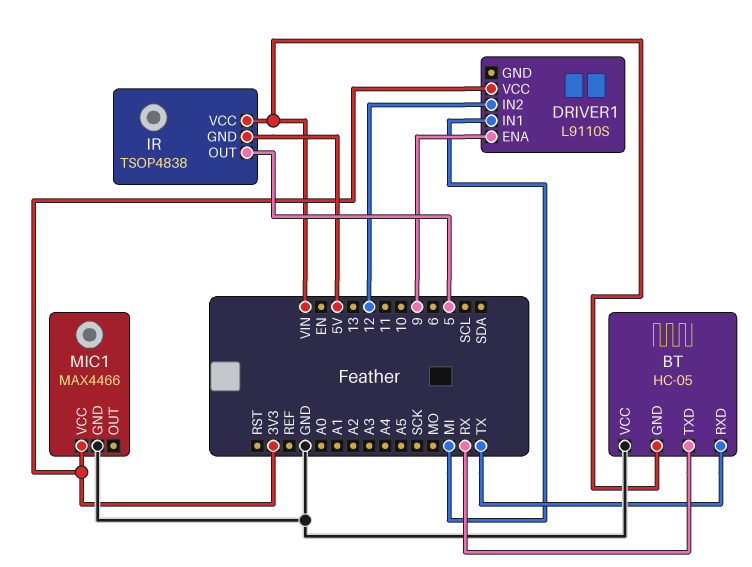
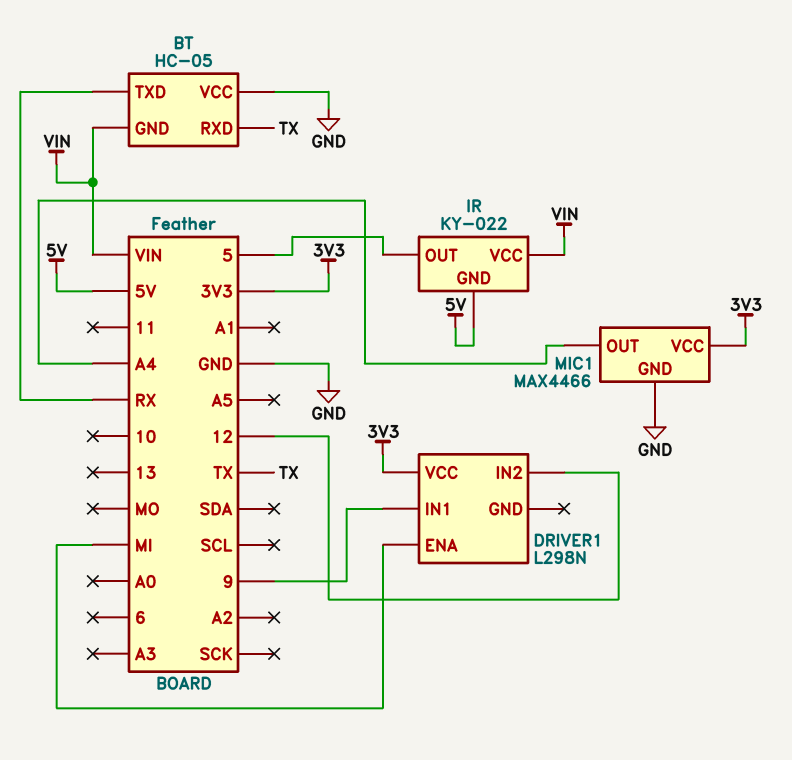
DRIVER1: L9110S -> L298N
DRIVER1 pin ENA: 9 -> MI
DRIVER1 pin IN1: MI -> 9
IR: TSOP4838 -> KY-022
MIC1 pin OUT: none -> A4

